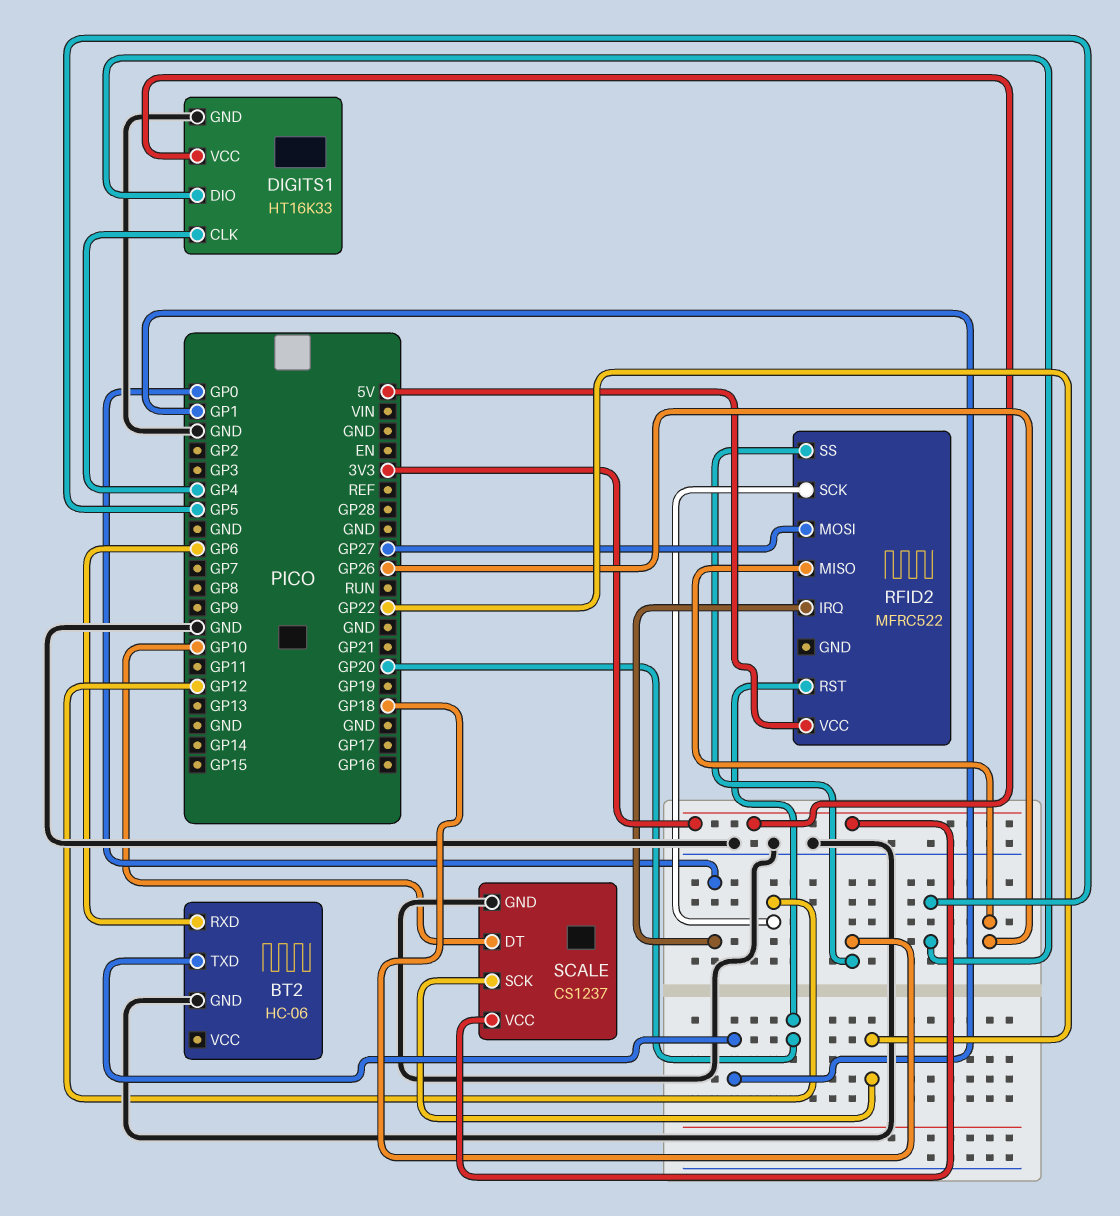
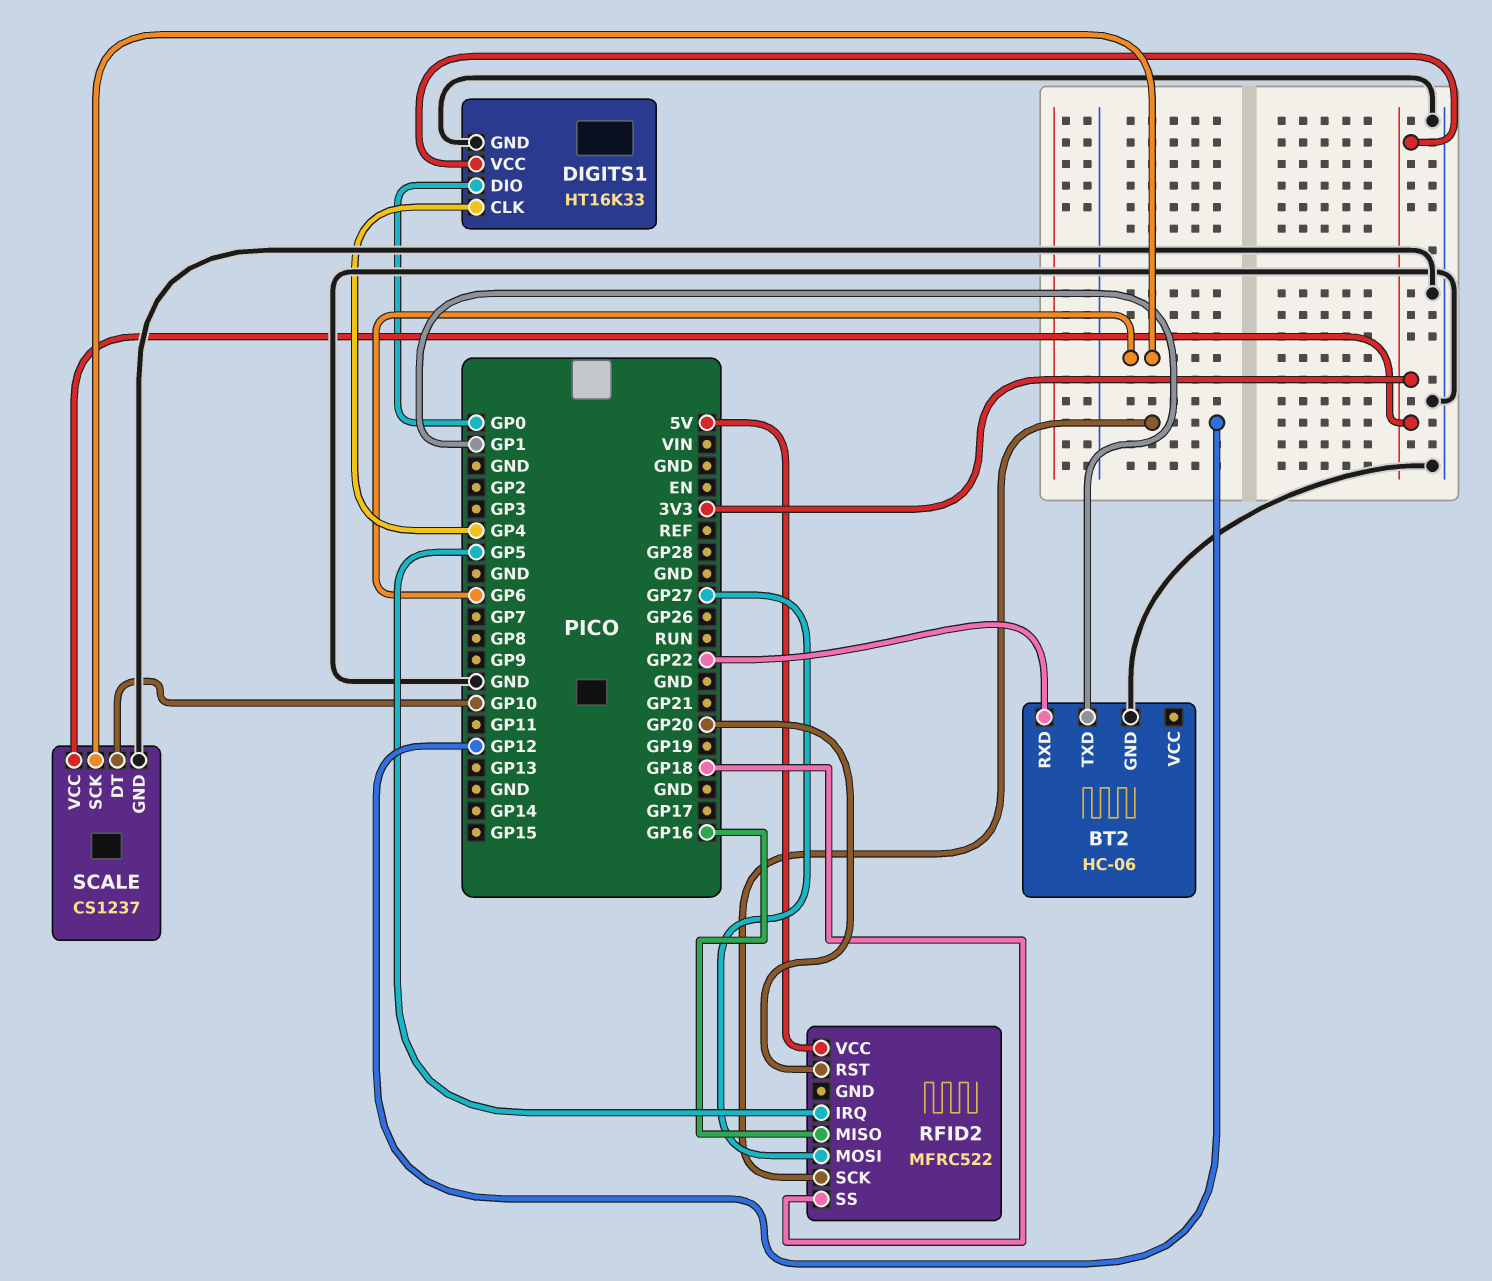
BT2 pin RXD: GP6 -> GP22
DIGITS1 pin DIO: GP5 -> GP0
RFID2 pin IRQ: GP0 -> GP5
RFID2 pin MISO: GP26 -> GP16
SCALE pin SCK: GP22 -> GP6

